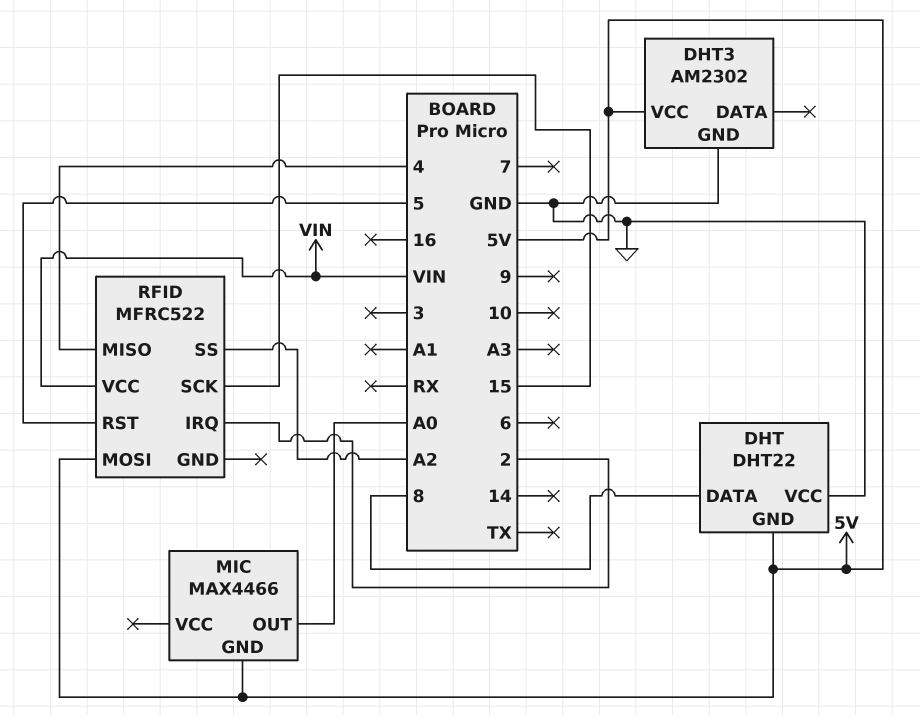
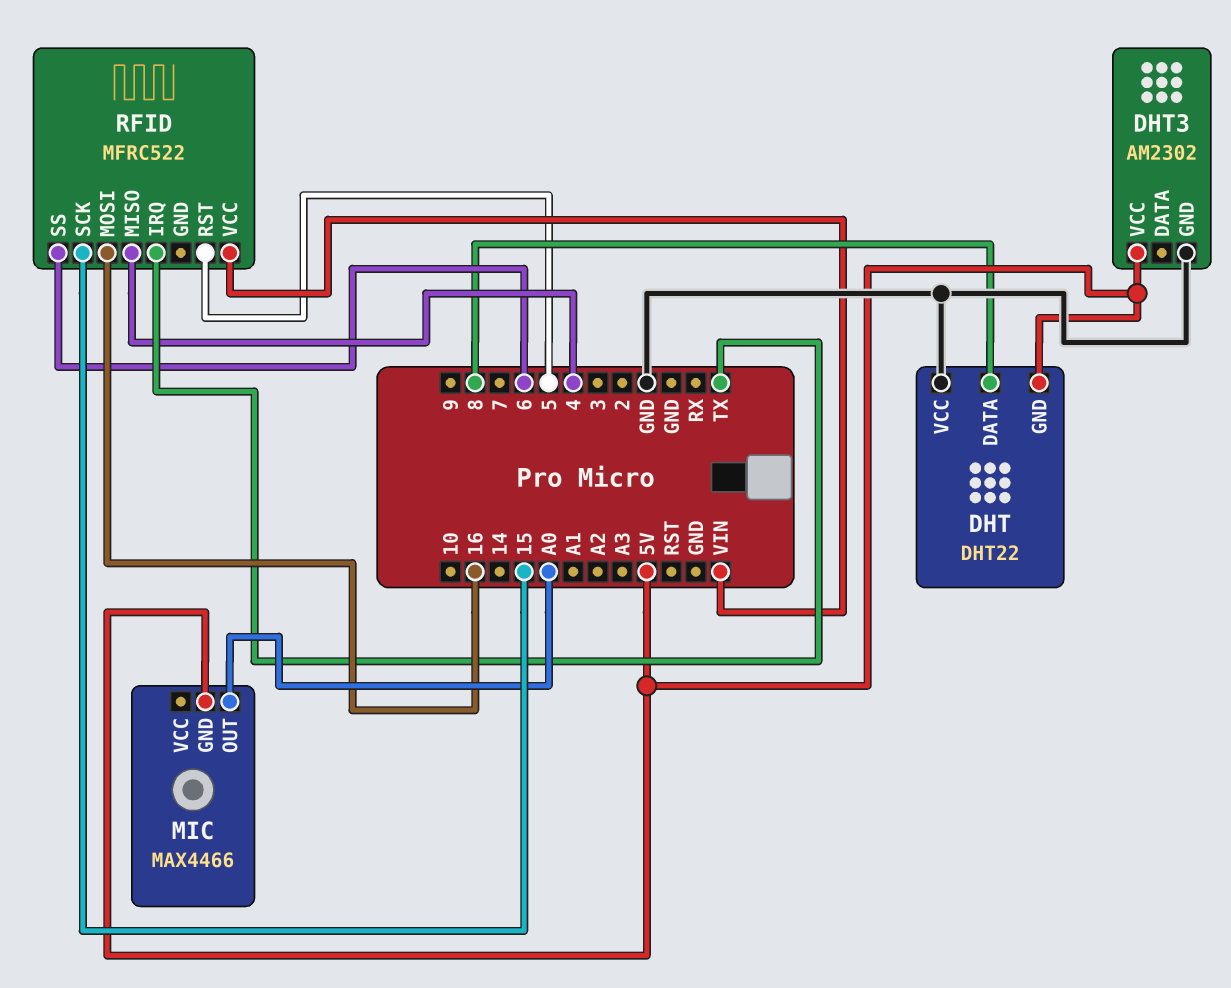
RFID pin IRQ: 2 -> TX
RFID pin MOSI: 5V -> 16
RFID pin SS: A2 -> 6

